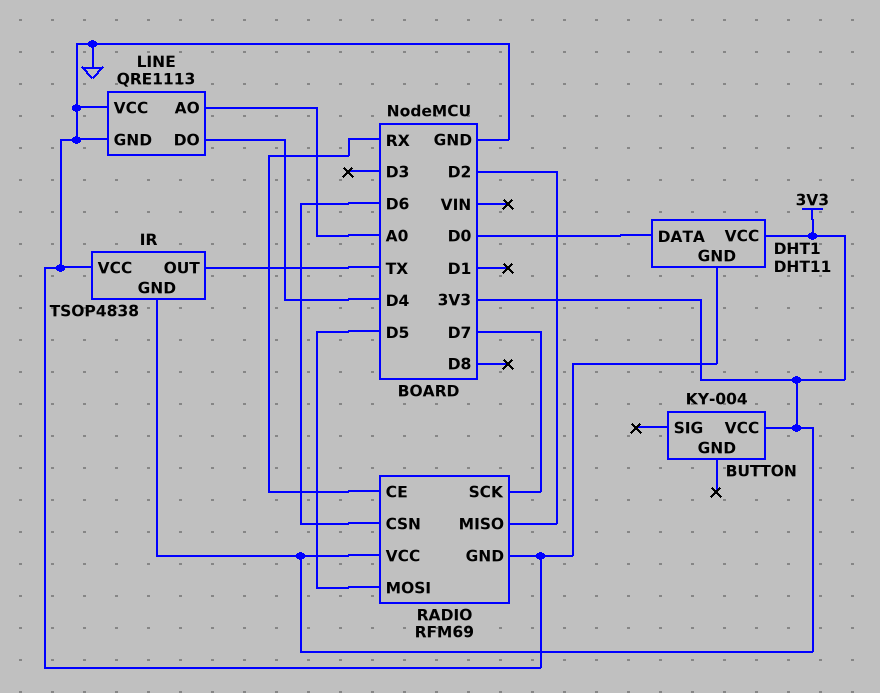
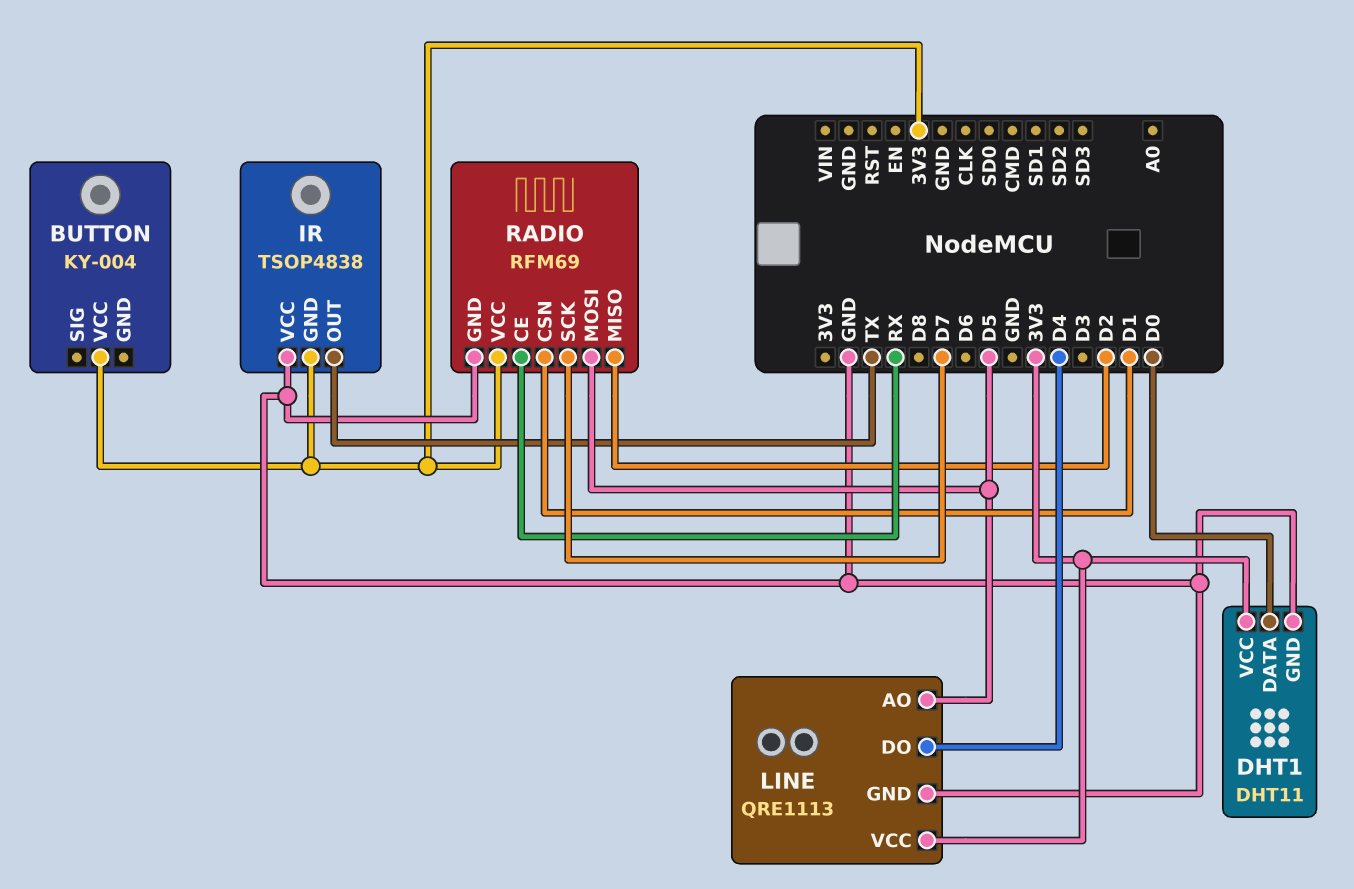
LINE pin AO: A0 -> D5
LINE pin VCC: GND -> 3V3
RADIO pin CSN: D6 -> D1

